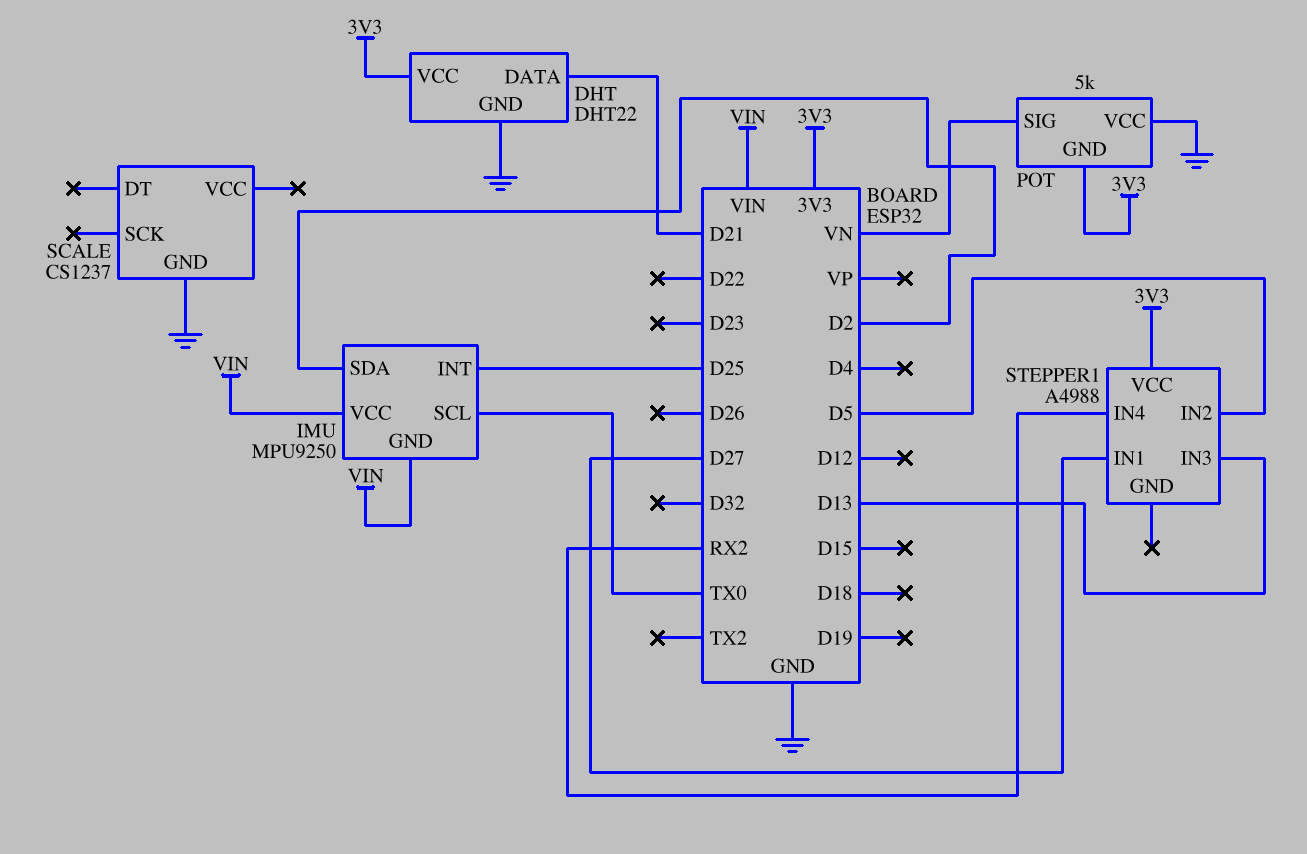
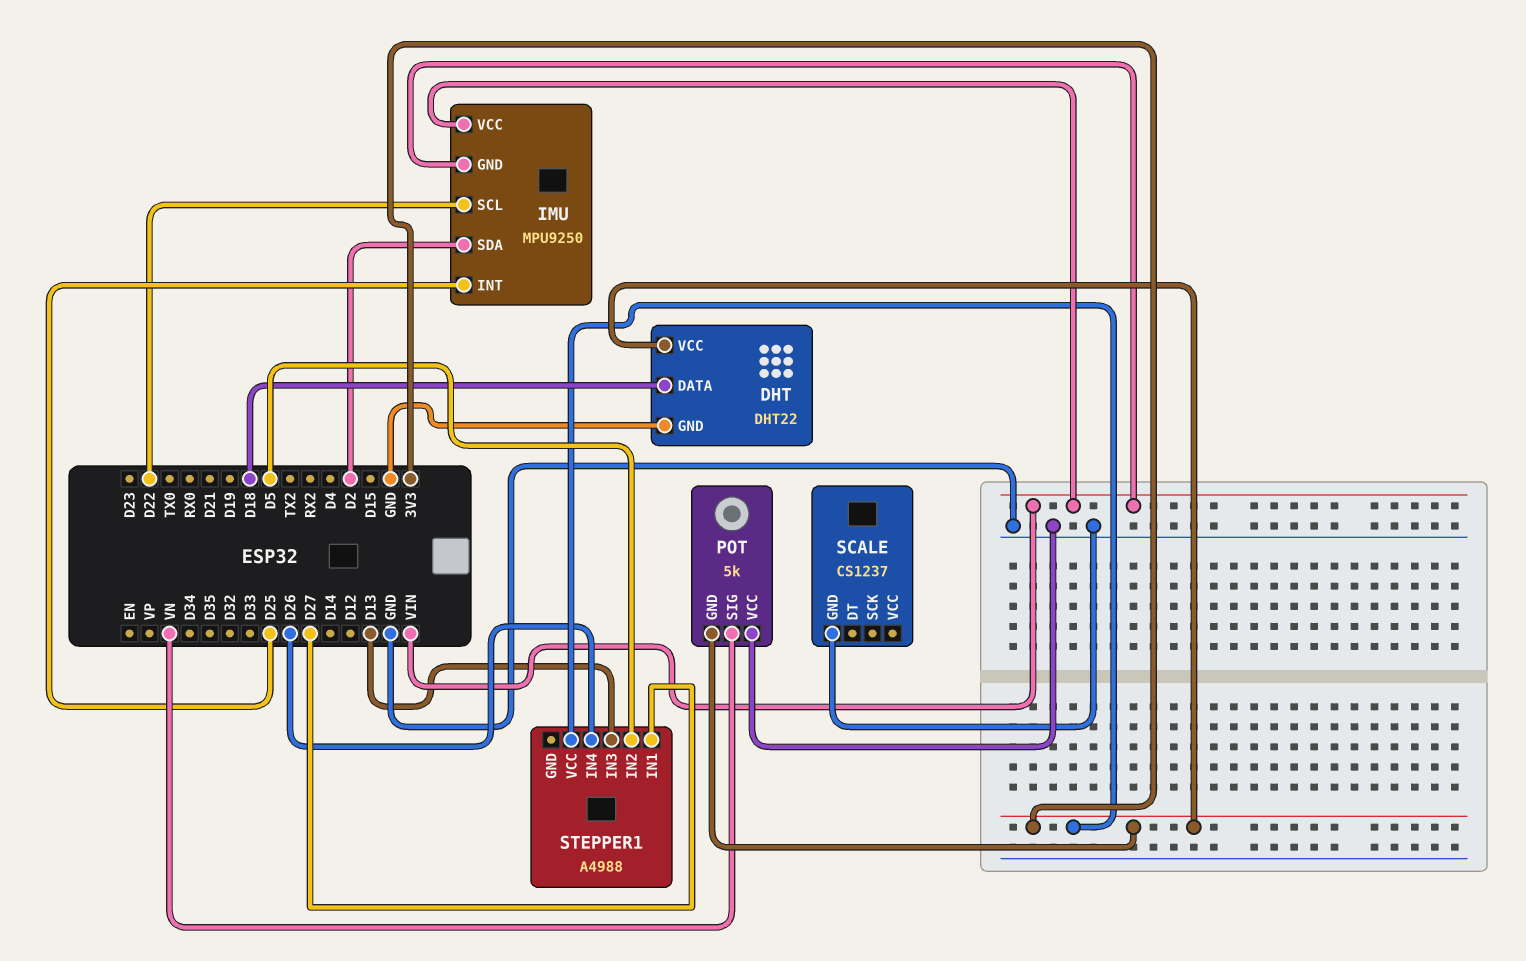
DHT pin DATA: D21 -> D18
IMU pin SCL: TX0 -> D22
STEPPER1 pin IN4: RX2 -> D26

